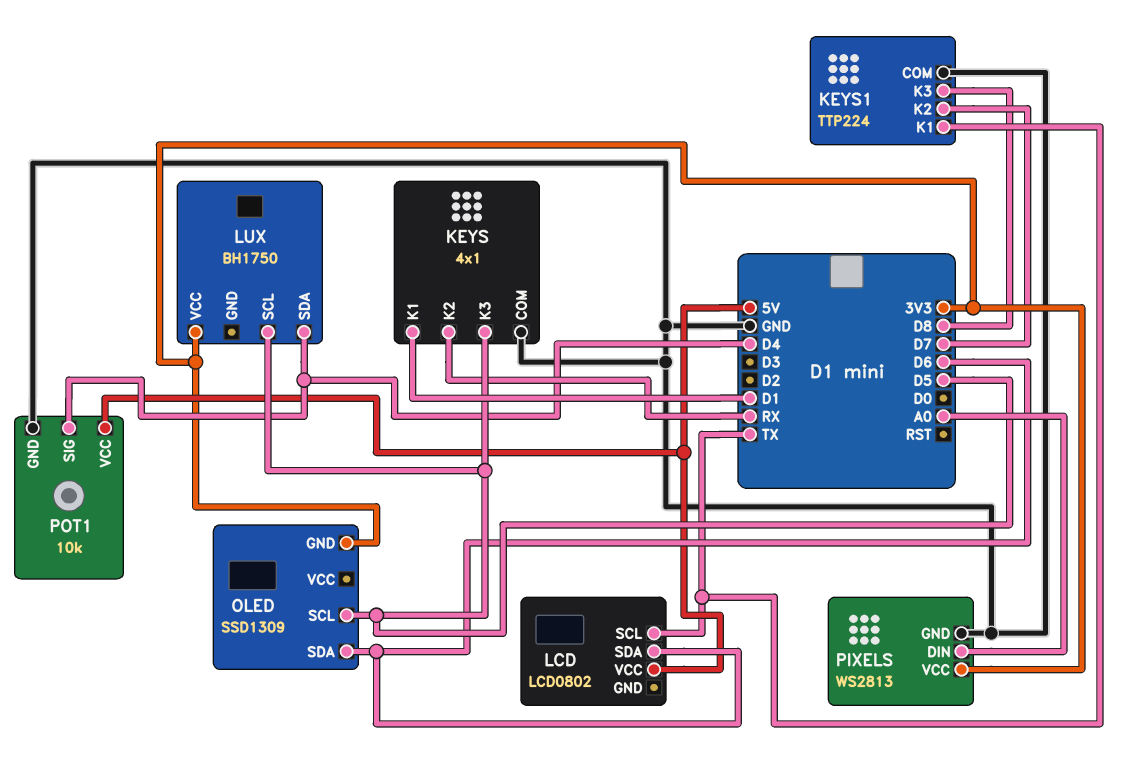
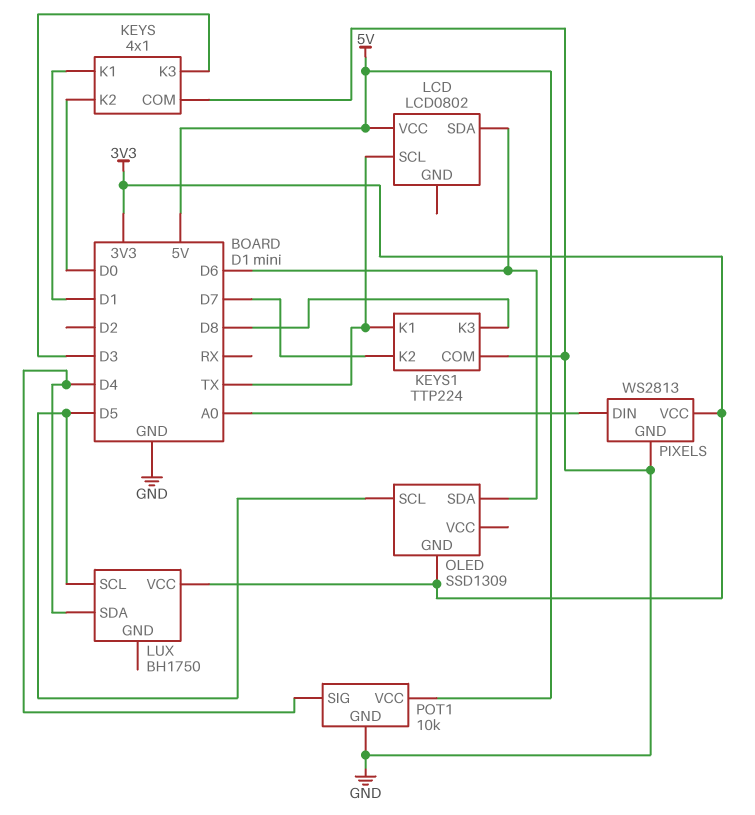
KEYS pin K2: RX -> D0
KEYS pin K3: D5 -> D3

